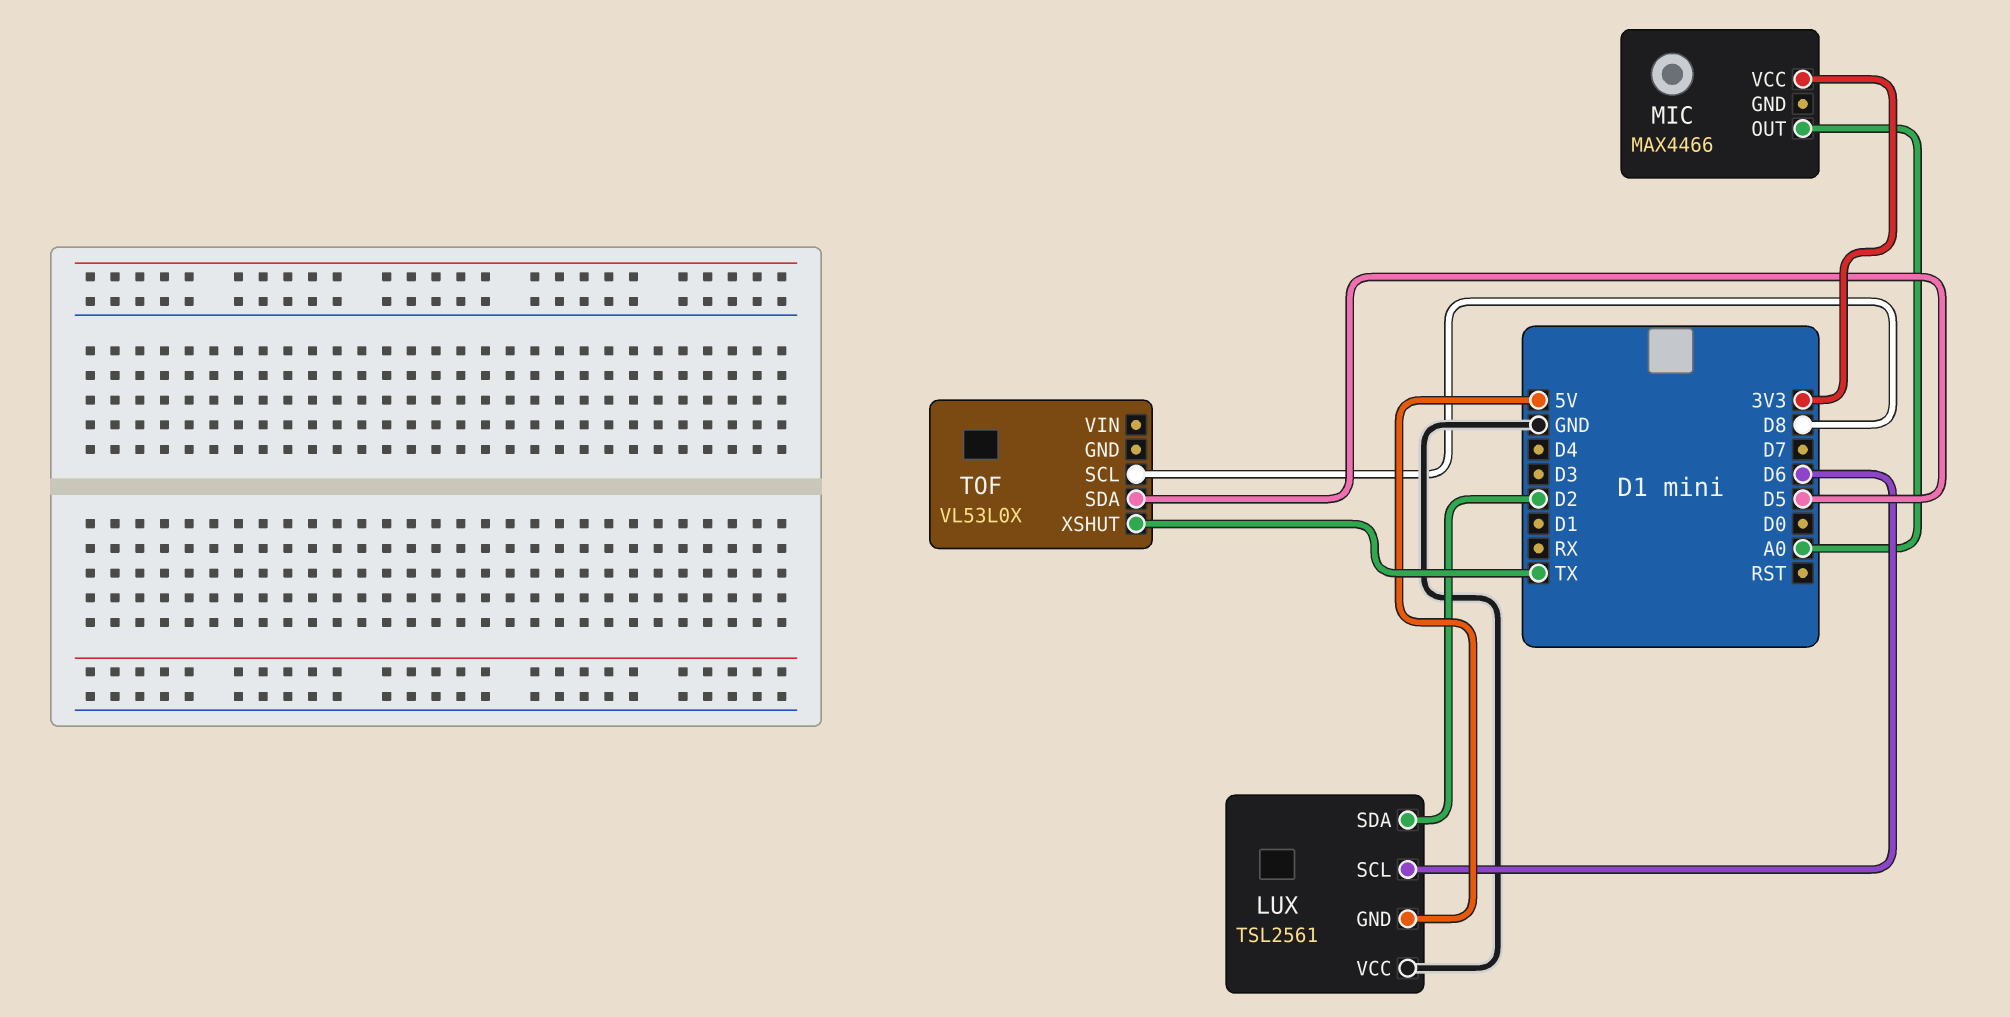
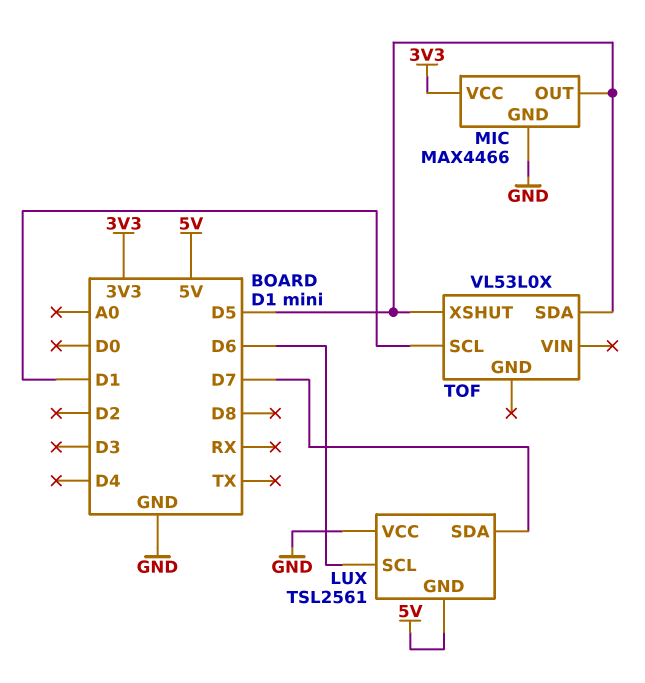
LUX pin SDA: D2 -> D7
MIC pin GND: none -> GND
MIC pin OUT: A0 -> D5
TOF pin SCL: D8 -> D1
TOF pin XSHUT: TX -> D5

